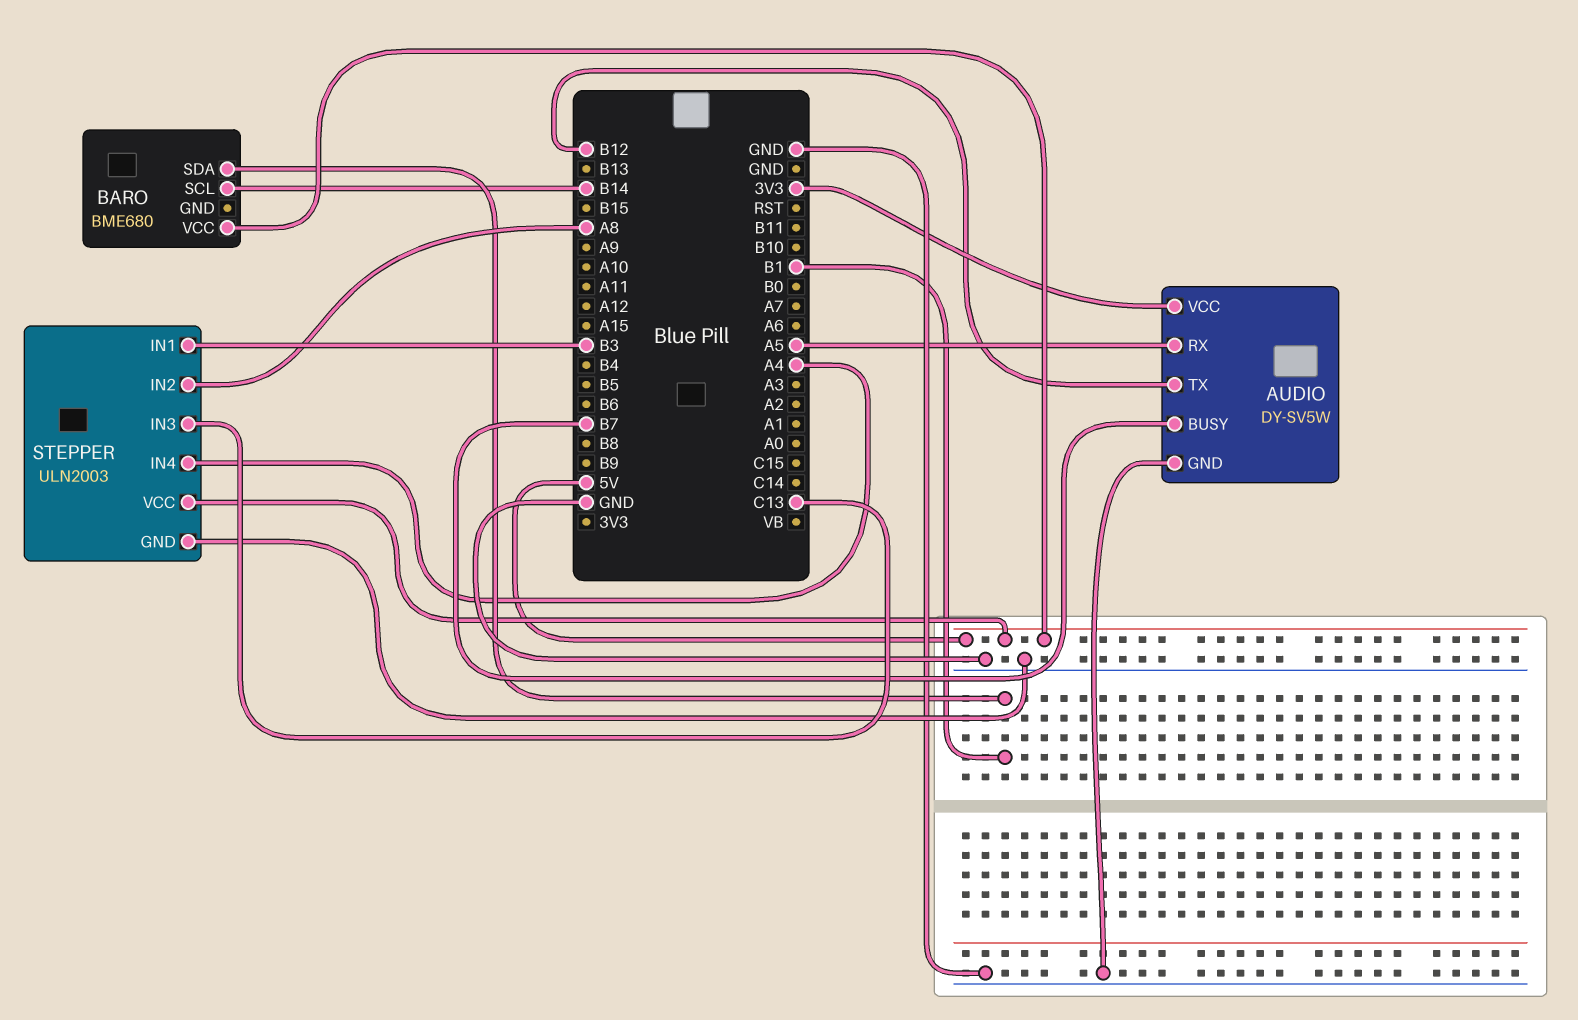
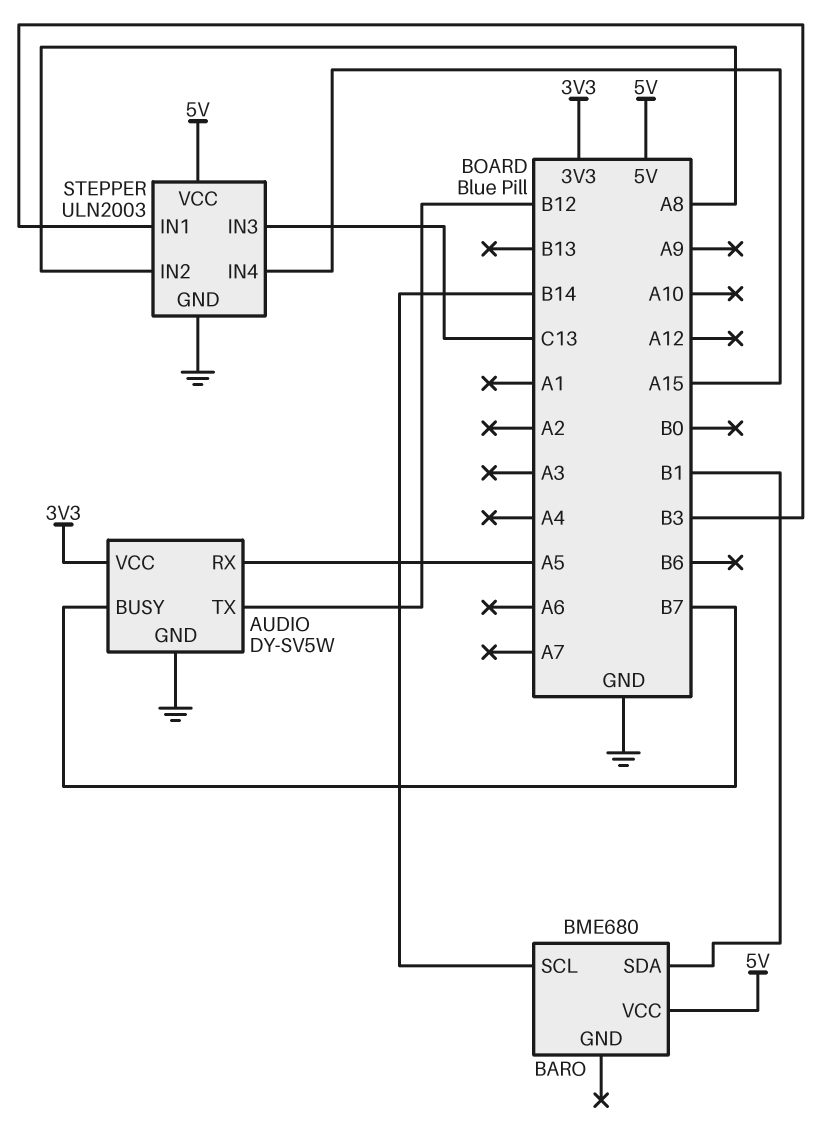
STEPPER pin IN4: A4 -> A15

